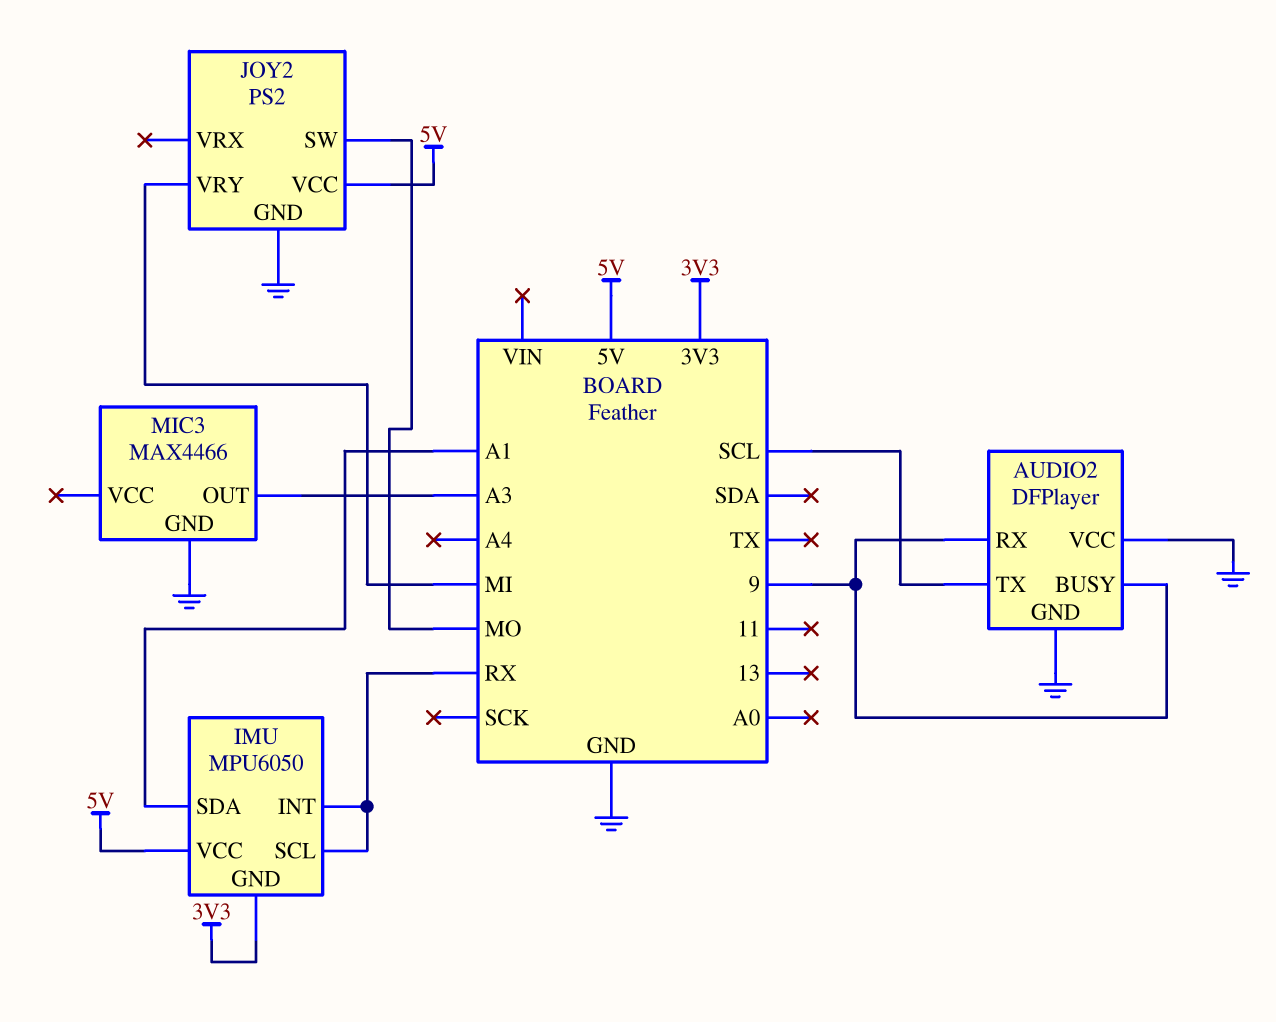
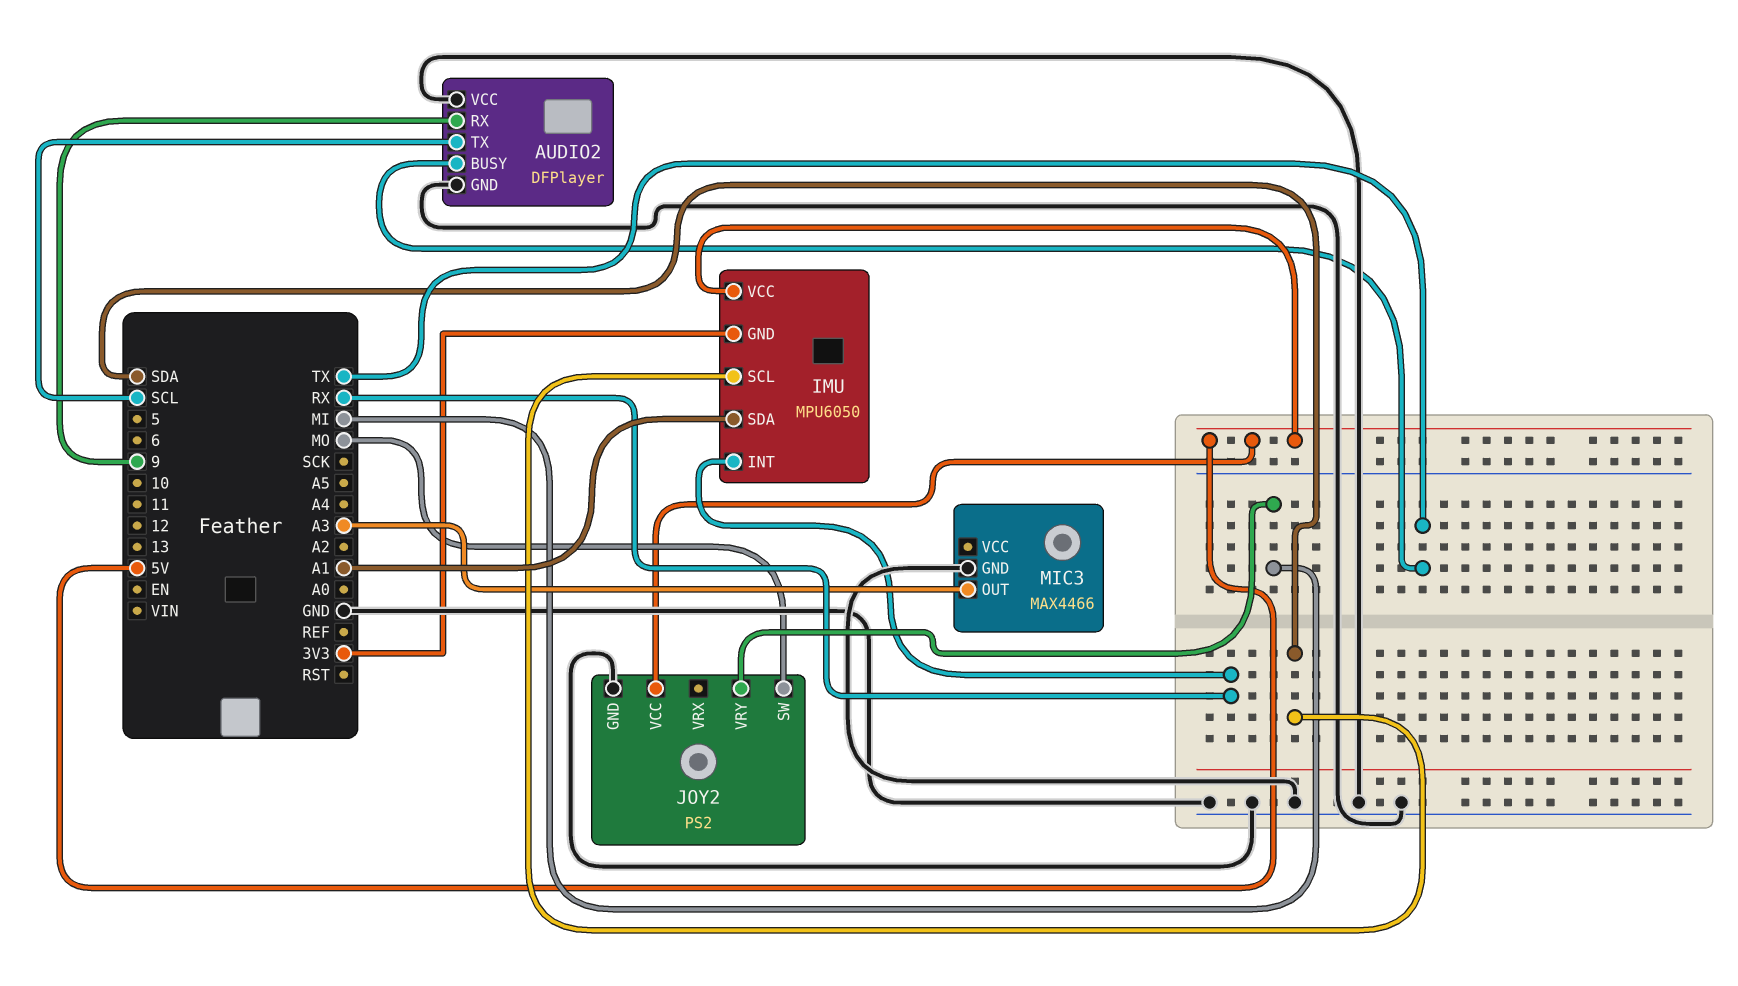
AUDIO2 pin BUSY: 9 -> TX
IMU pin SCL: RX -> SDA

